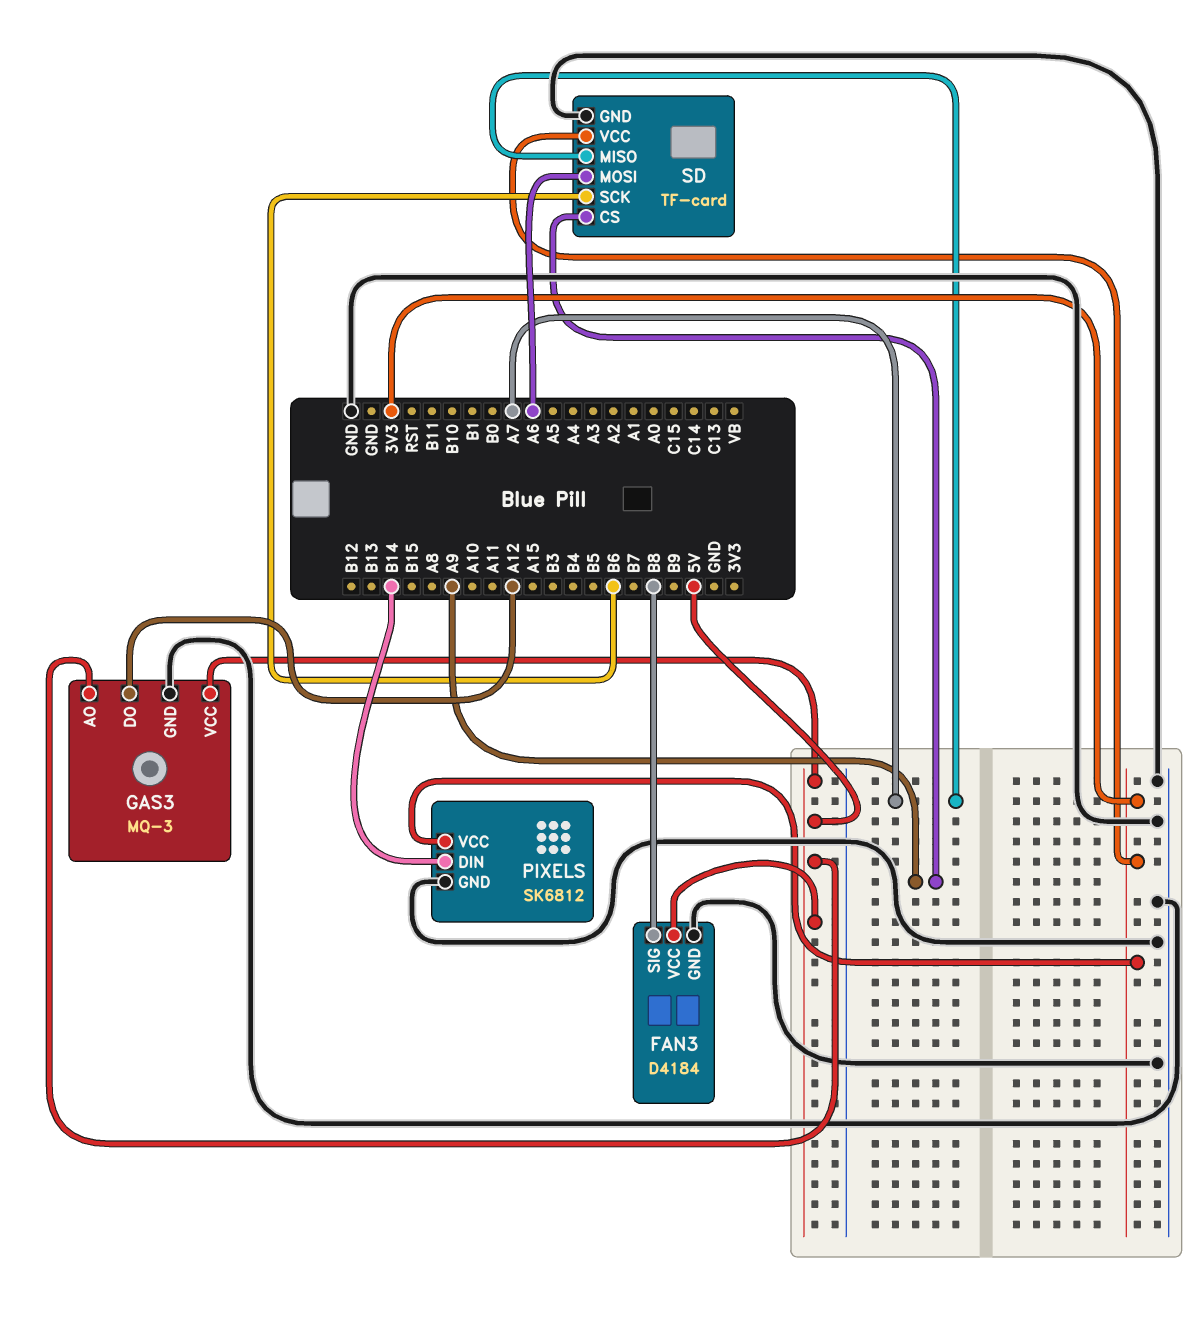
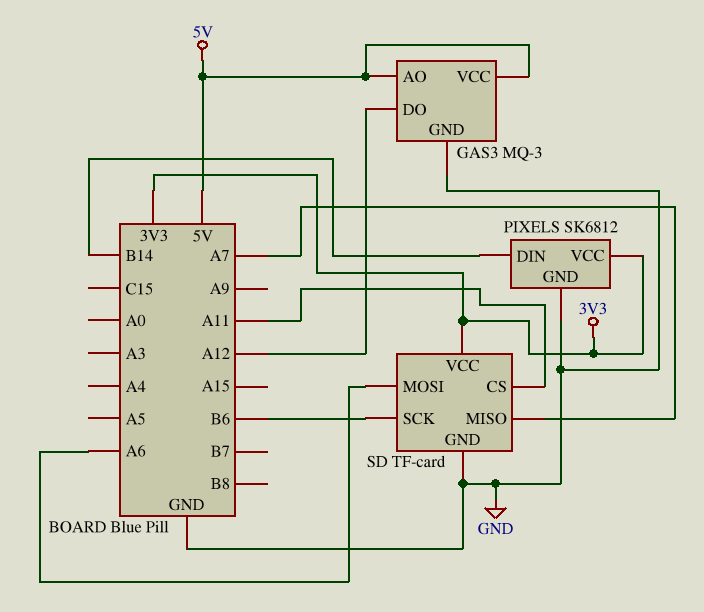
FAN3: D4184 -> none
FAN3 pin GND: GND -> none
FAN3 pin SIG: B8 -> none
FAN3 pin VCC: 5V -> none
SD pin CS: A9 -> A11

